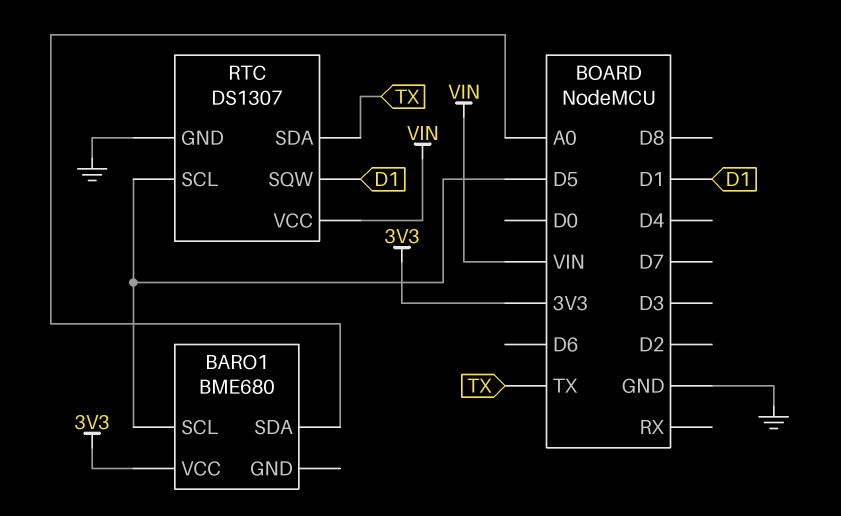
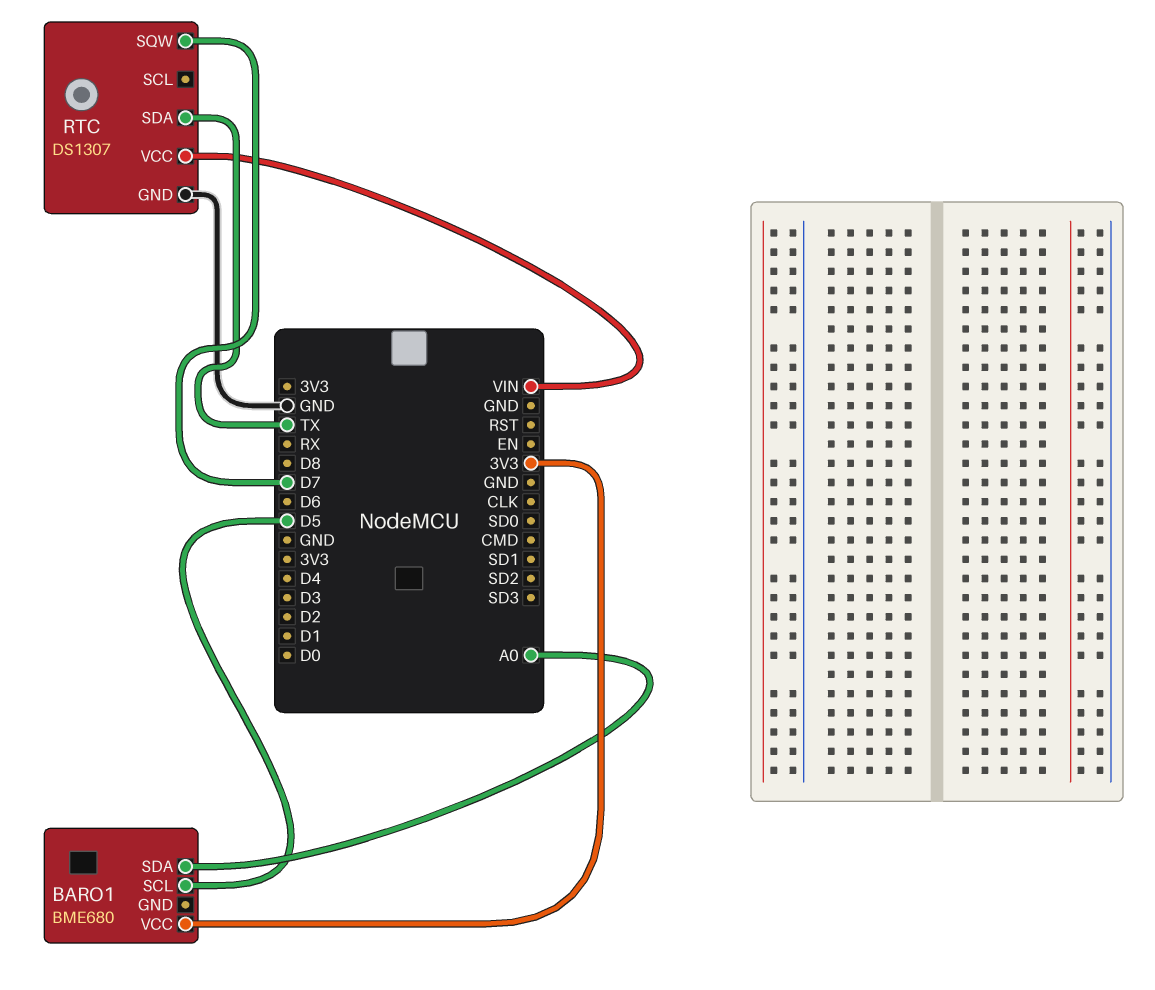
RTC pin SCL: D5 -> none
RTC pin SQW: D1 -> D7

